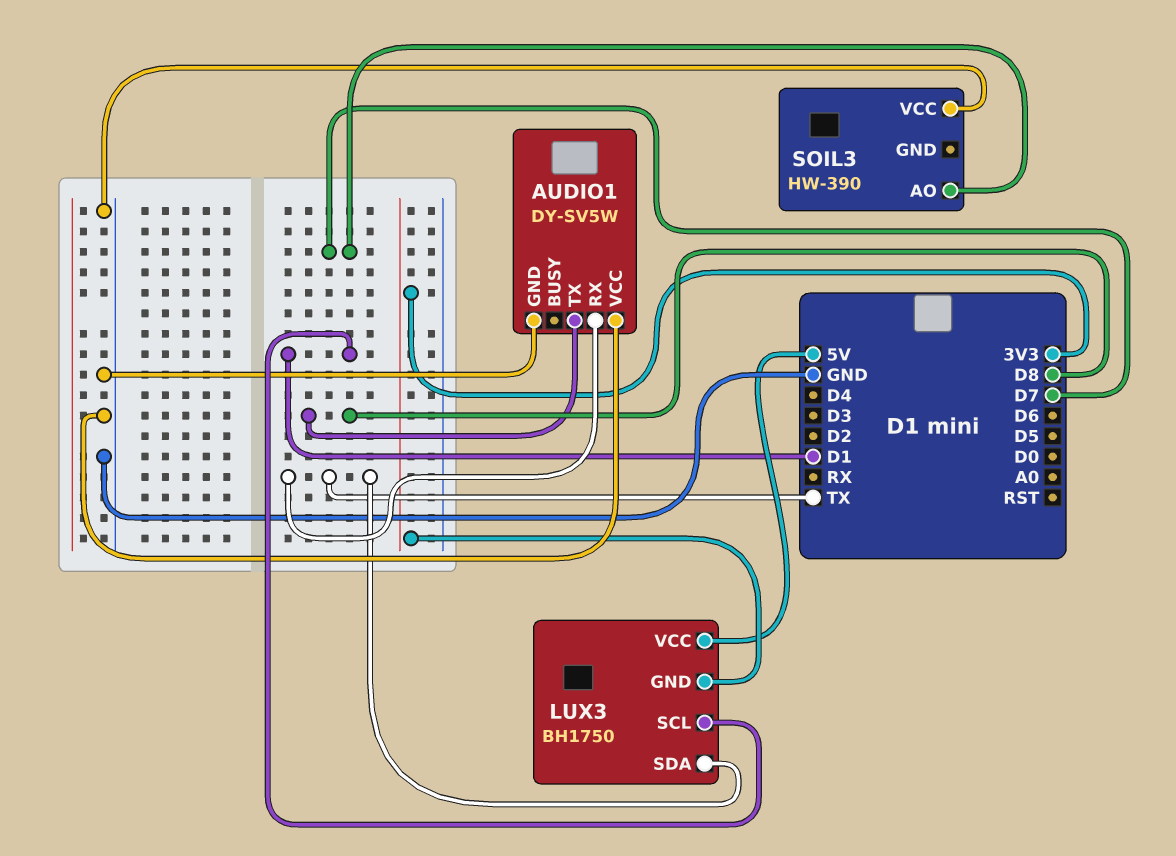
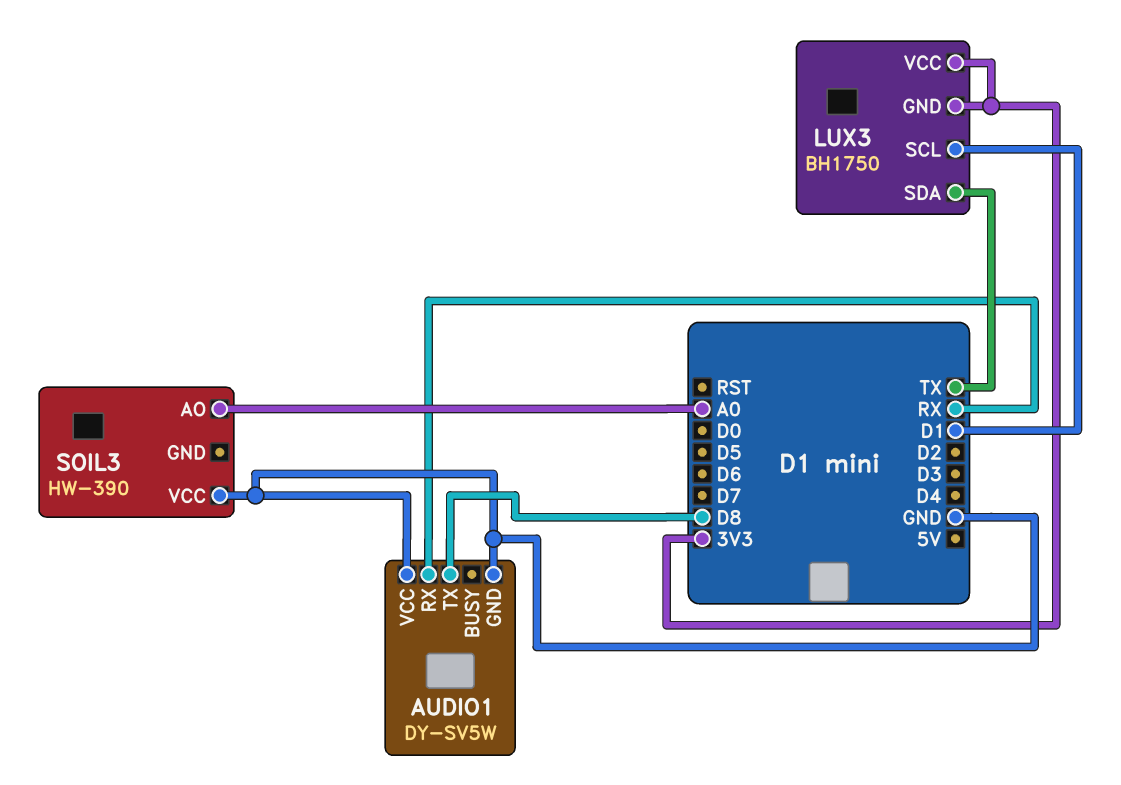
AUDIO1 pin RX: TX -> RX
LUX3 pin VCC: 5V -> 3V3
SOIL3 pin AO: D7 -> A0

